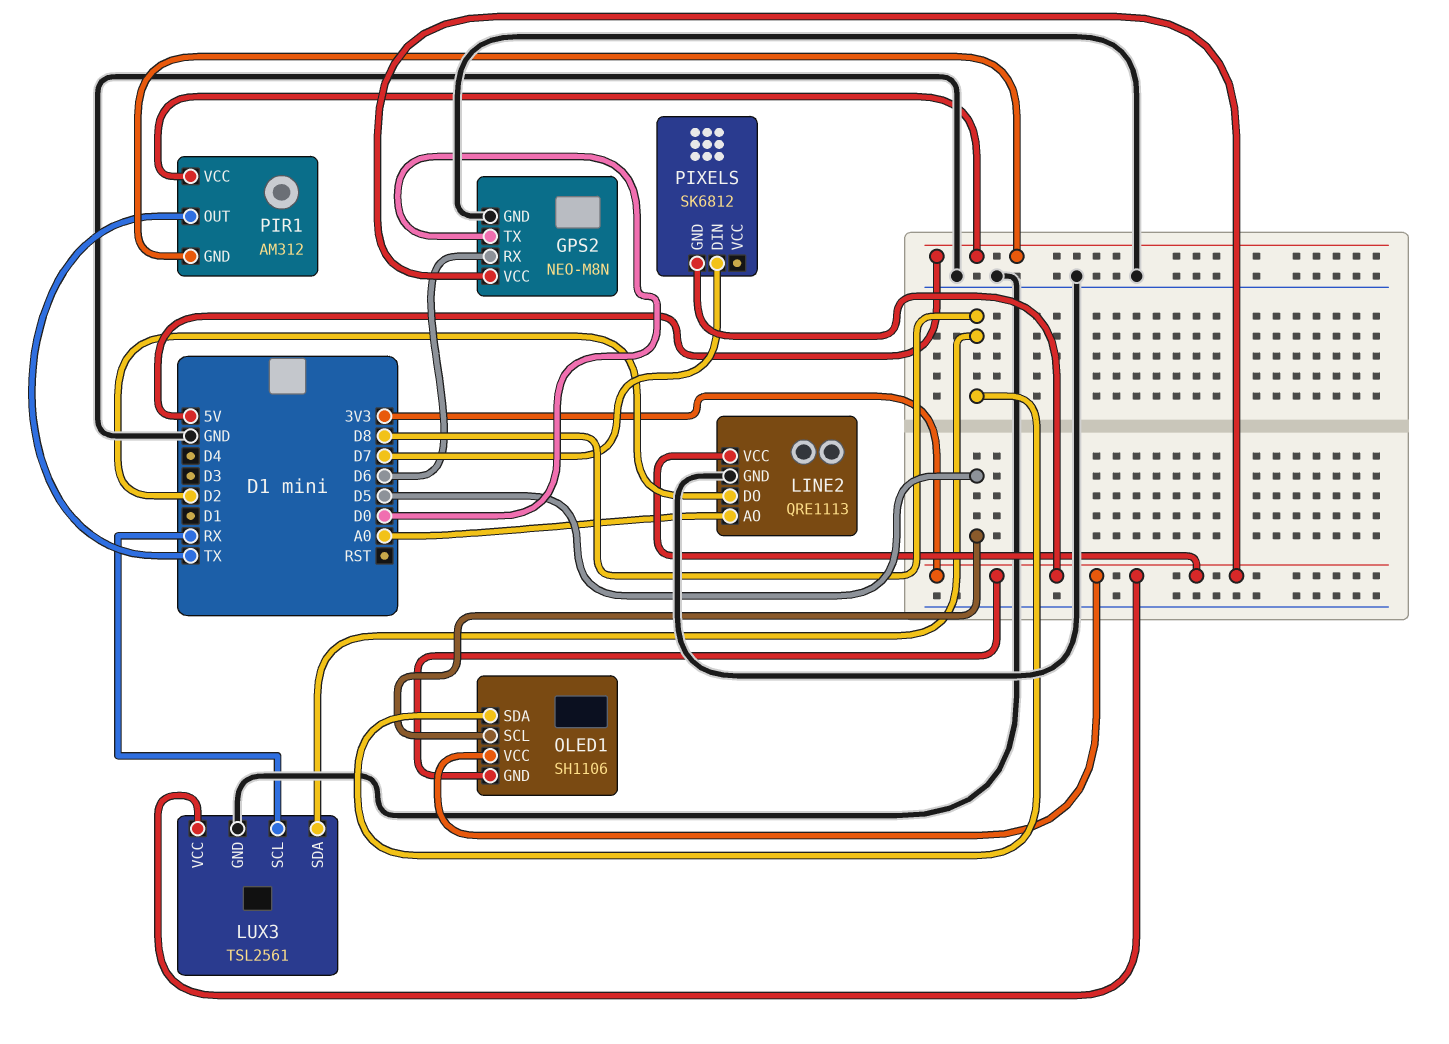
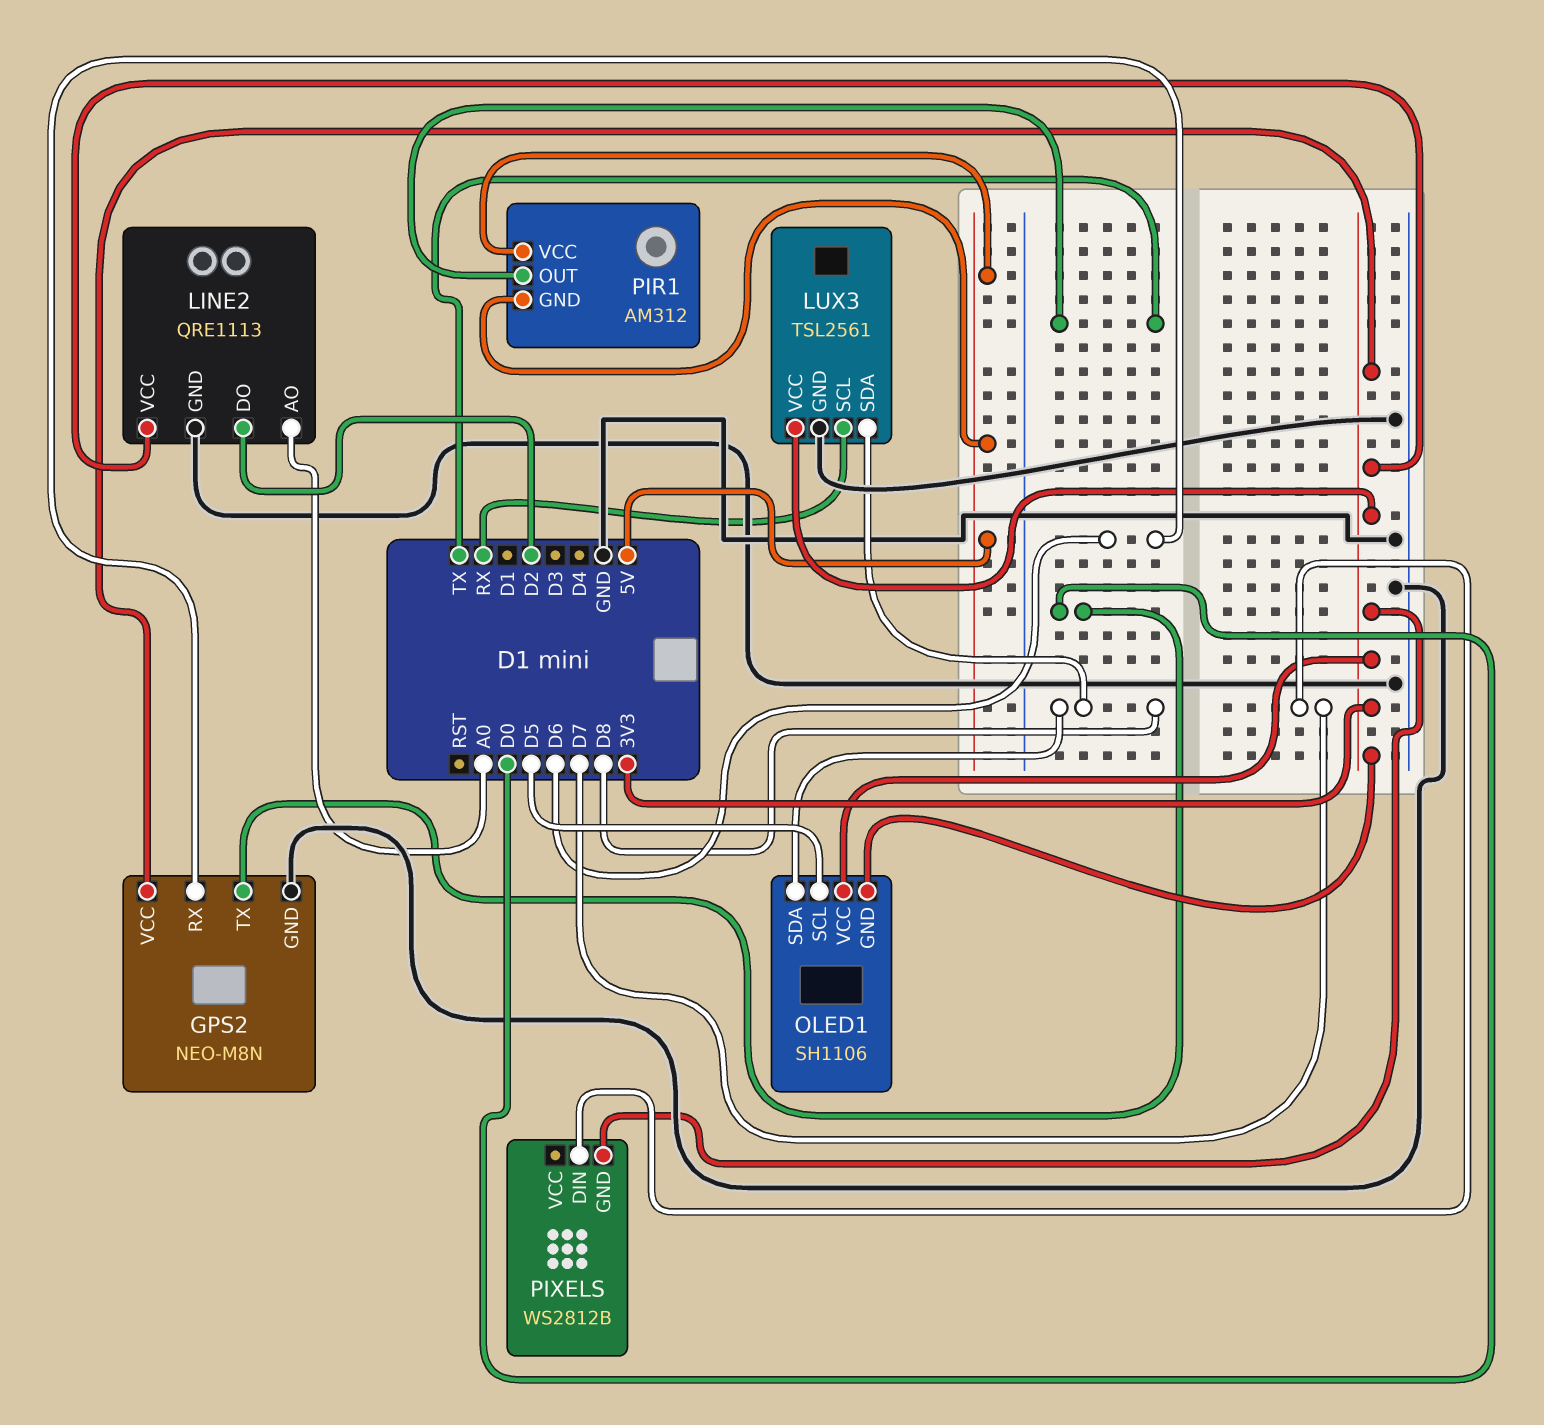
PIXELS: SK6812 -> WS2812B

